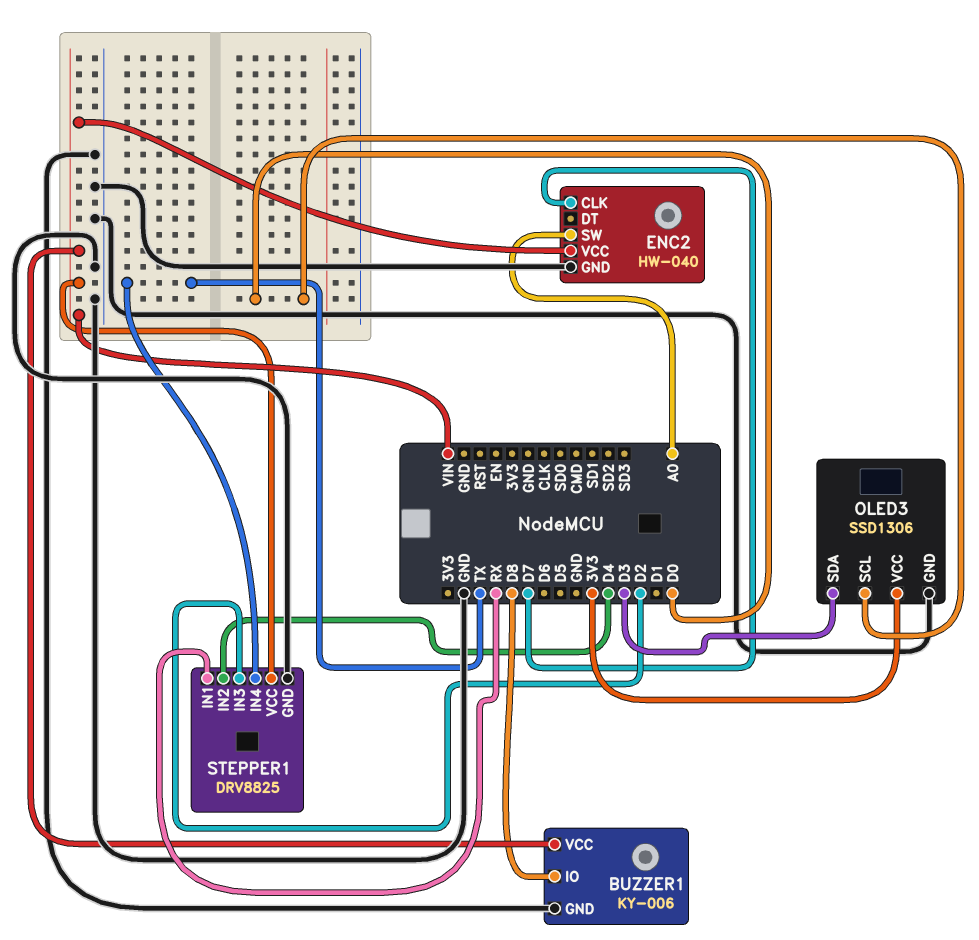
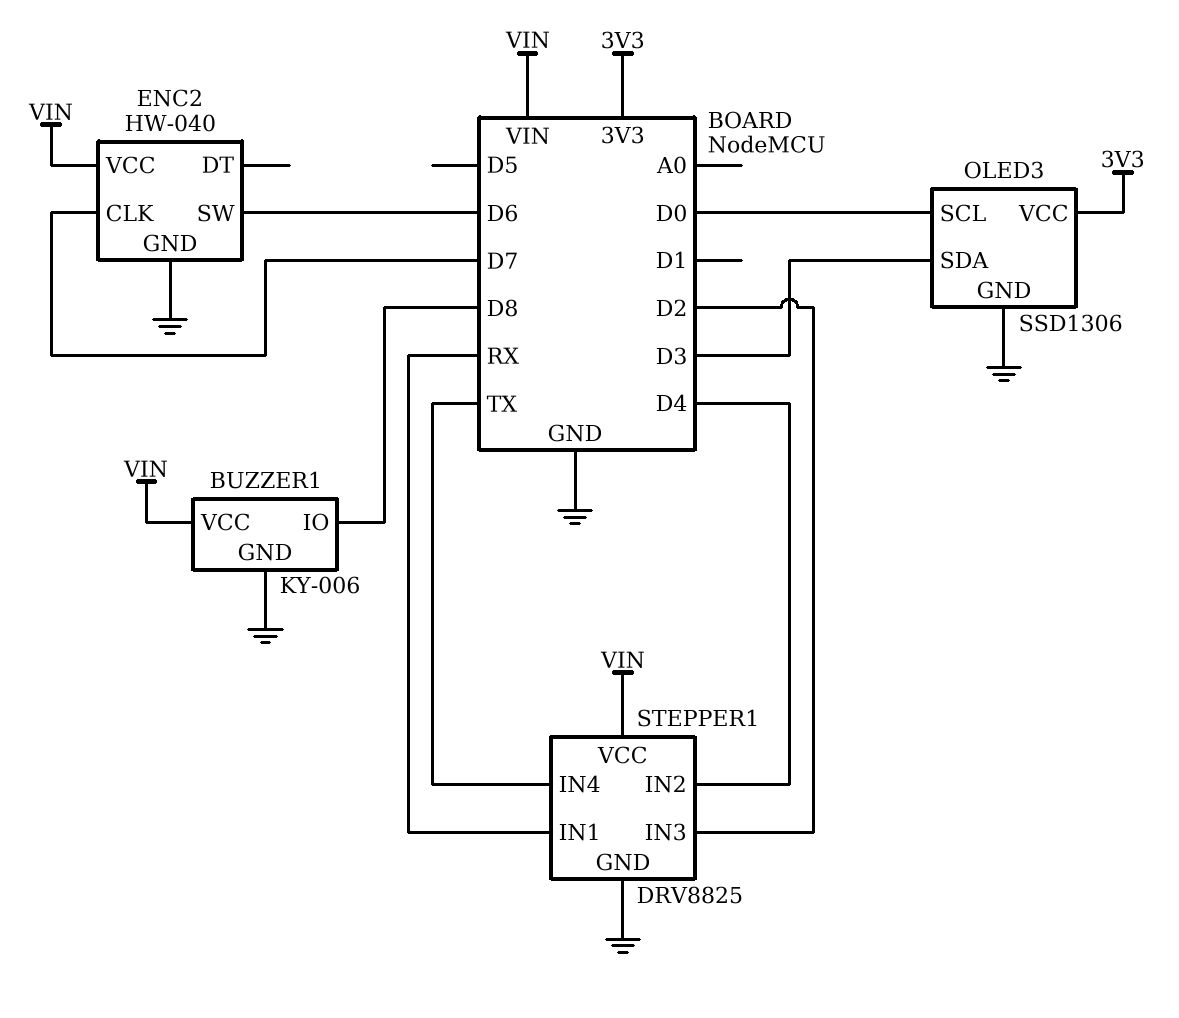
ENC2 pin SW: A0 -> D6

